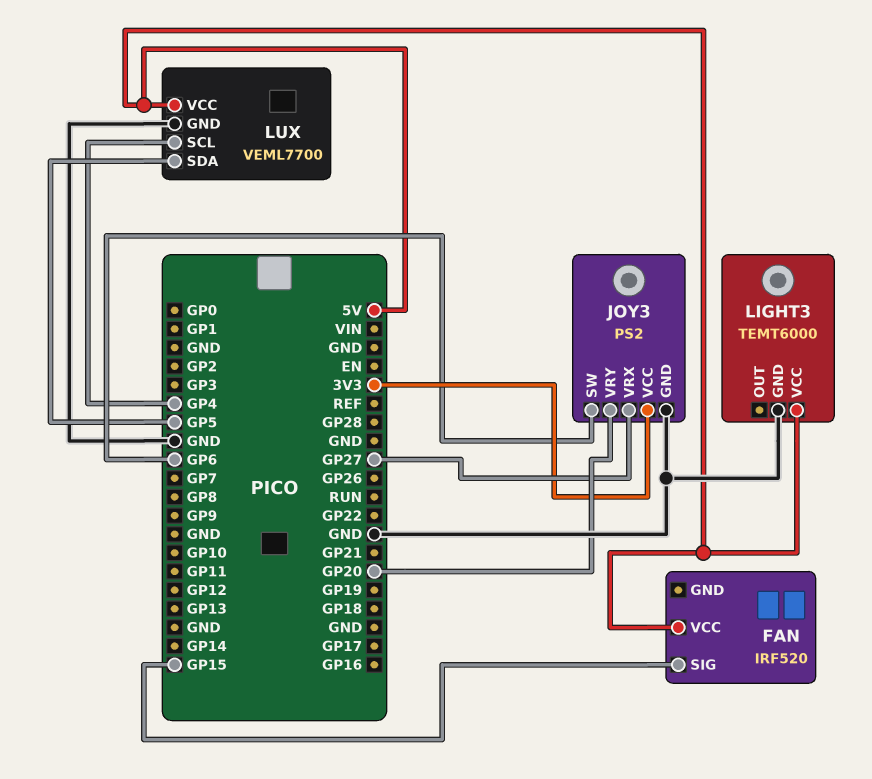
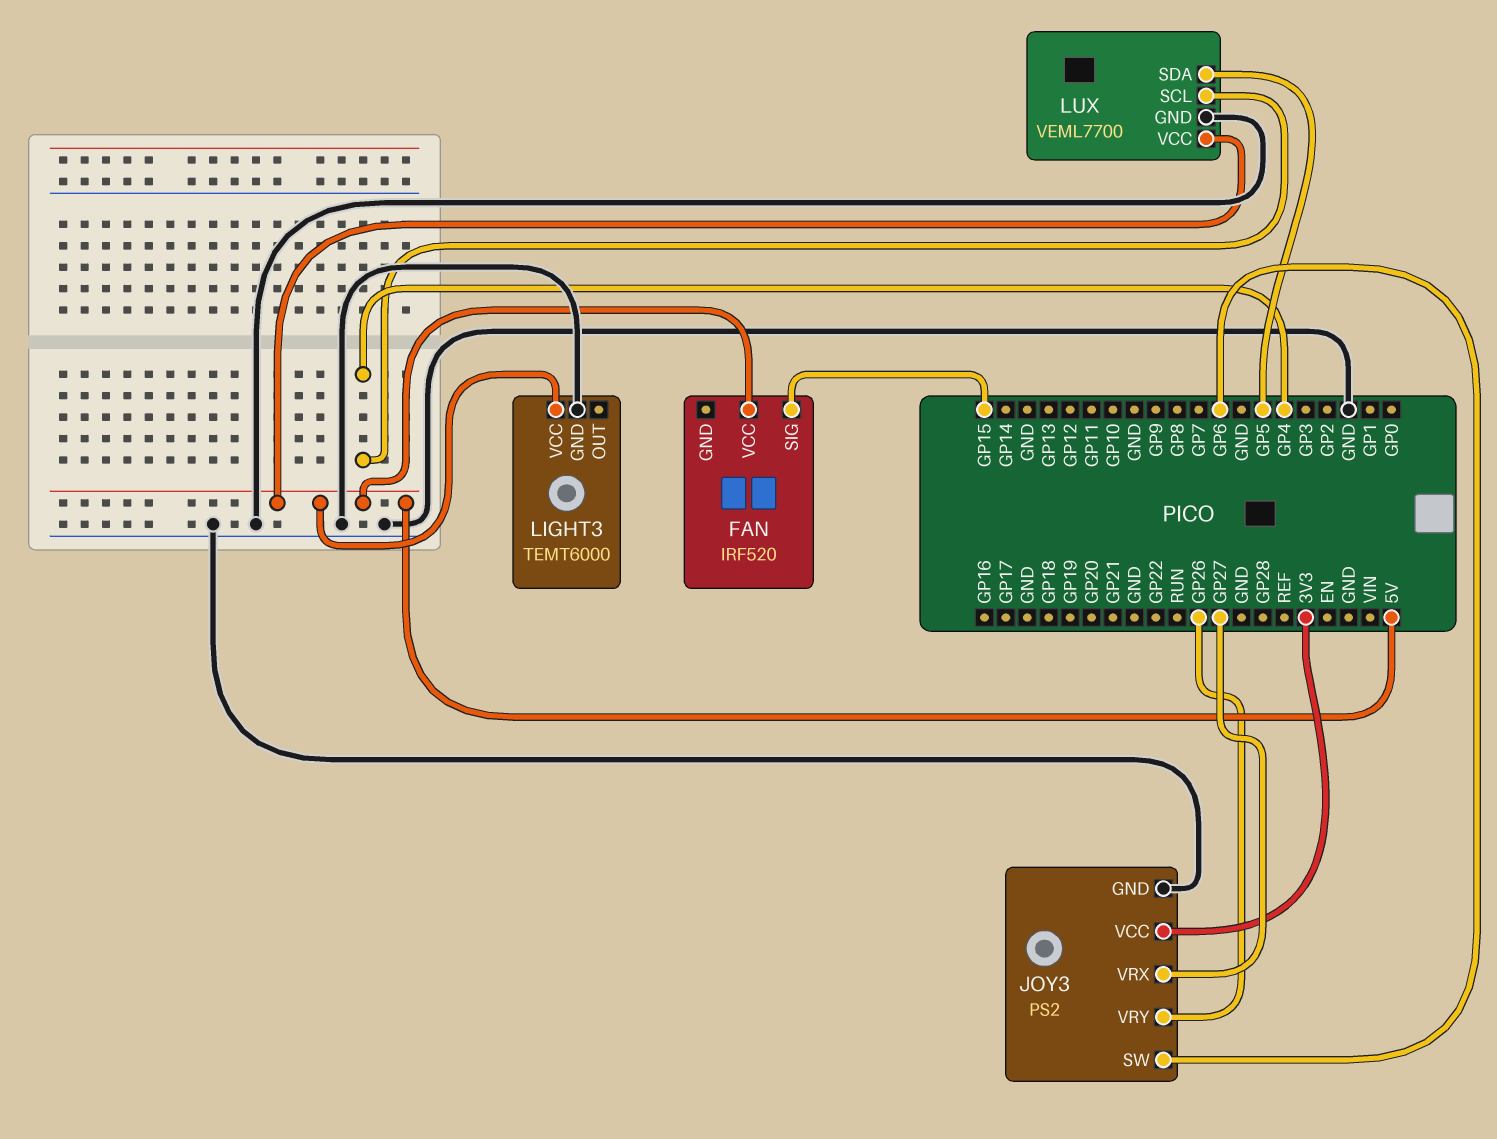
JOY3 pin VRY: GP20 -> GP26

